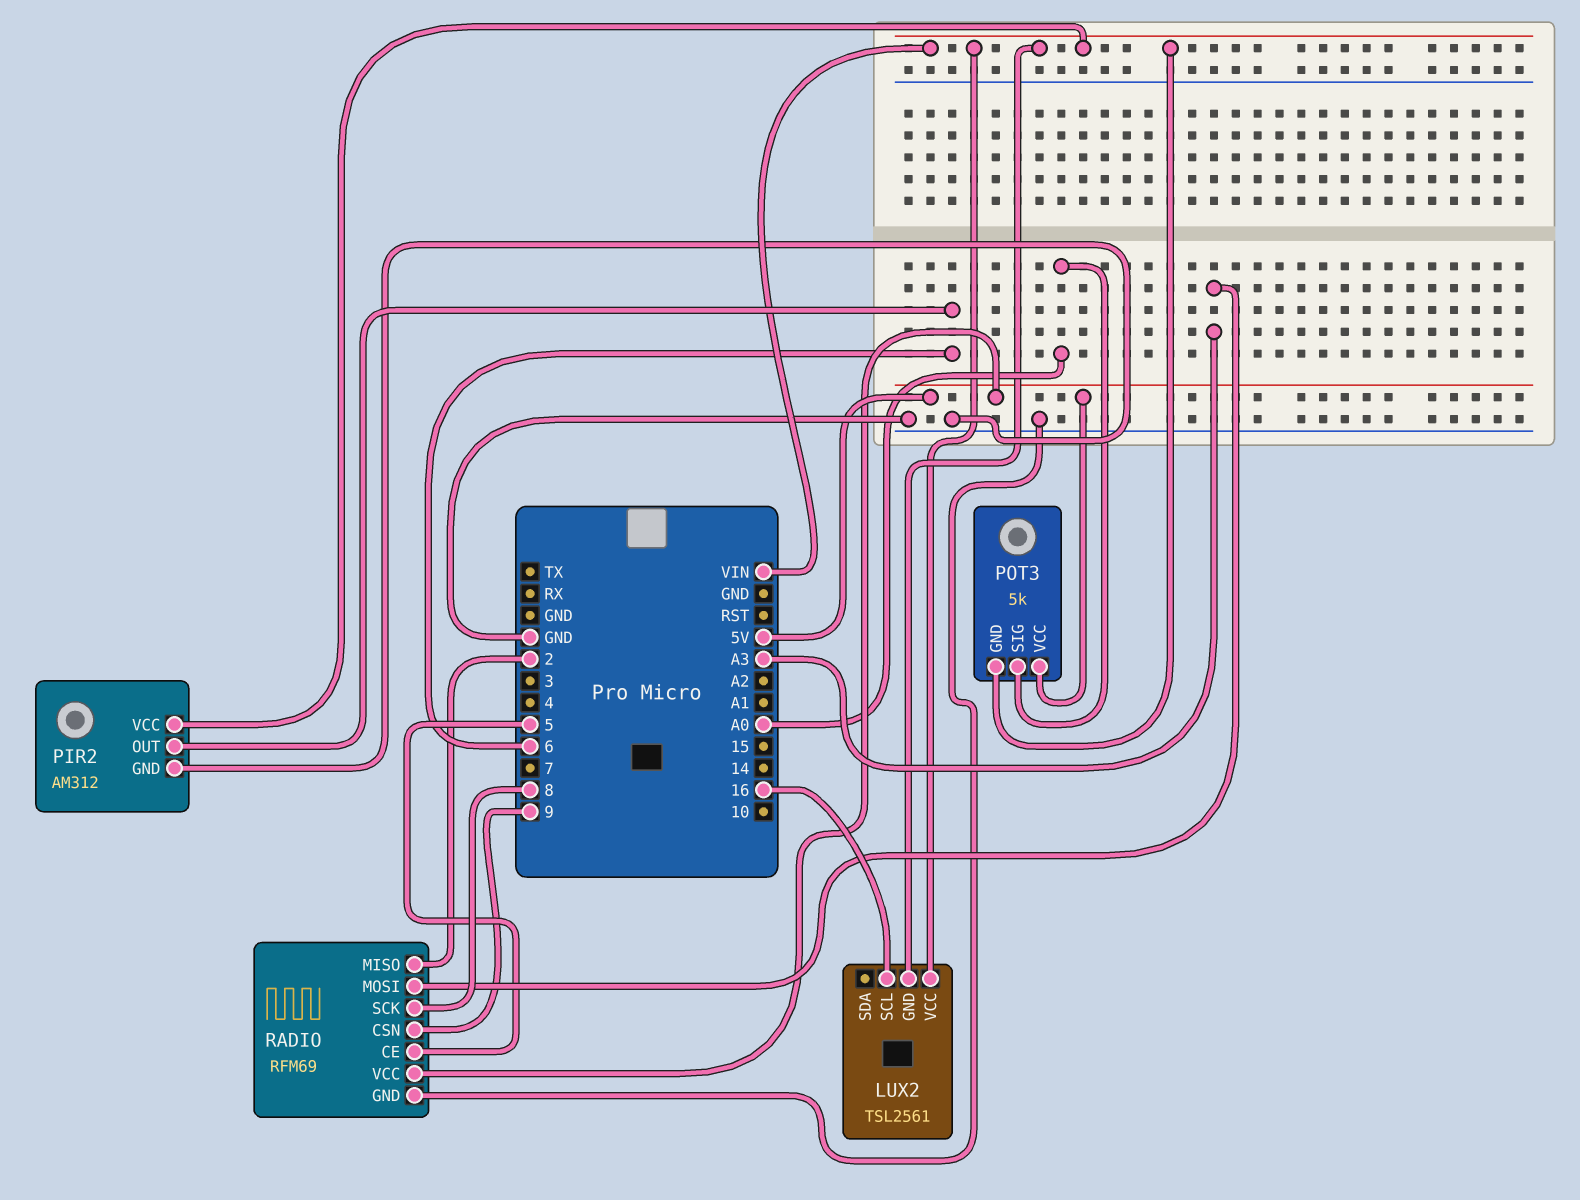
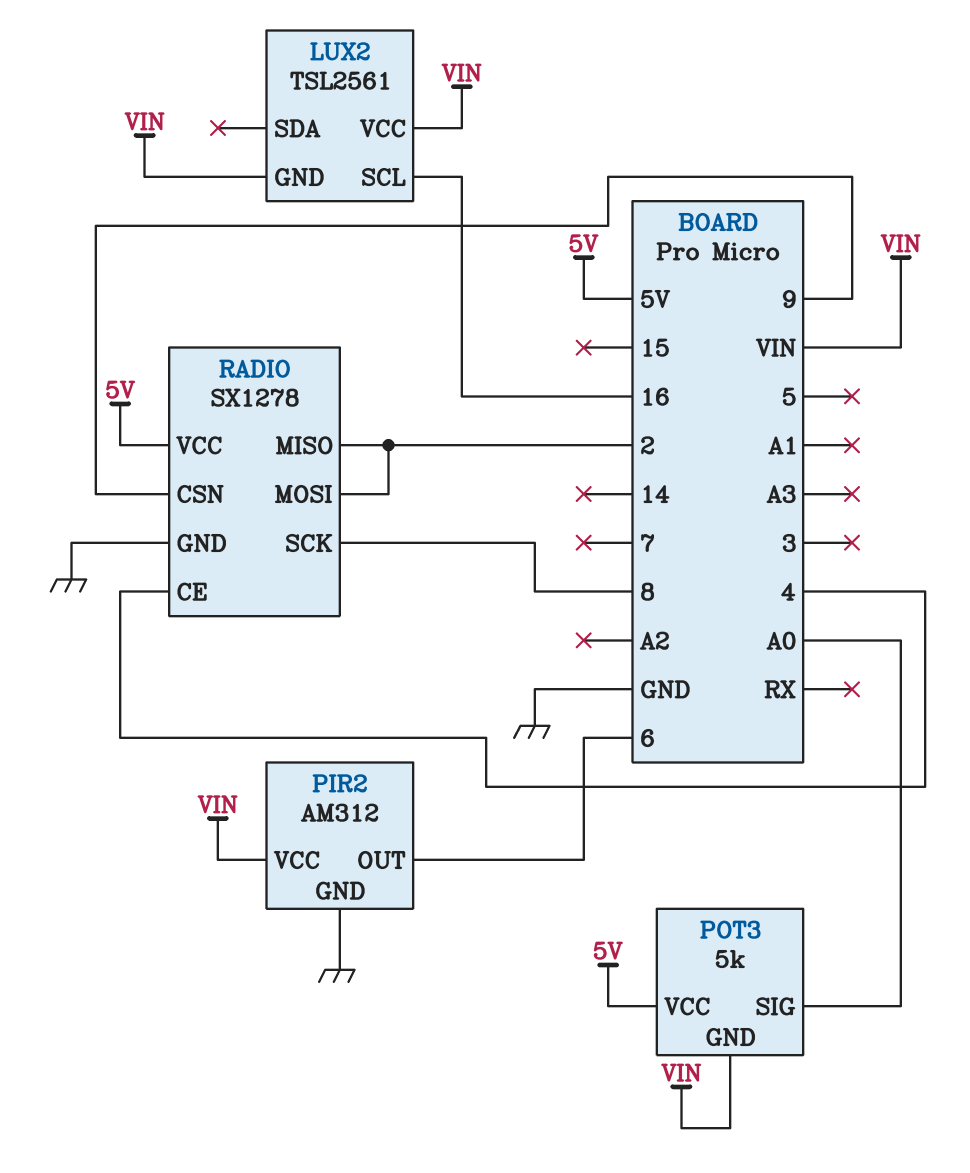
RADIO: RFM69 -> SX1278
RADIO pin CE: 5 -> 4
RADIO pin MOSI: A3 -> 2

